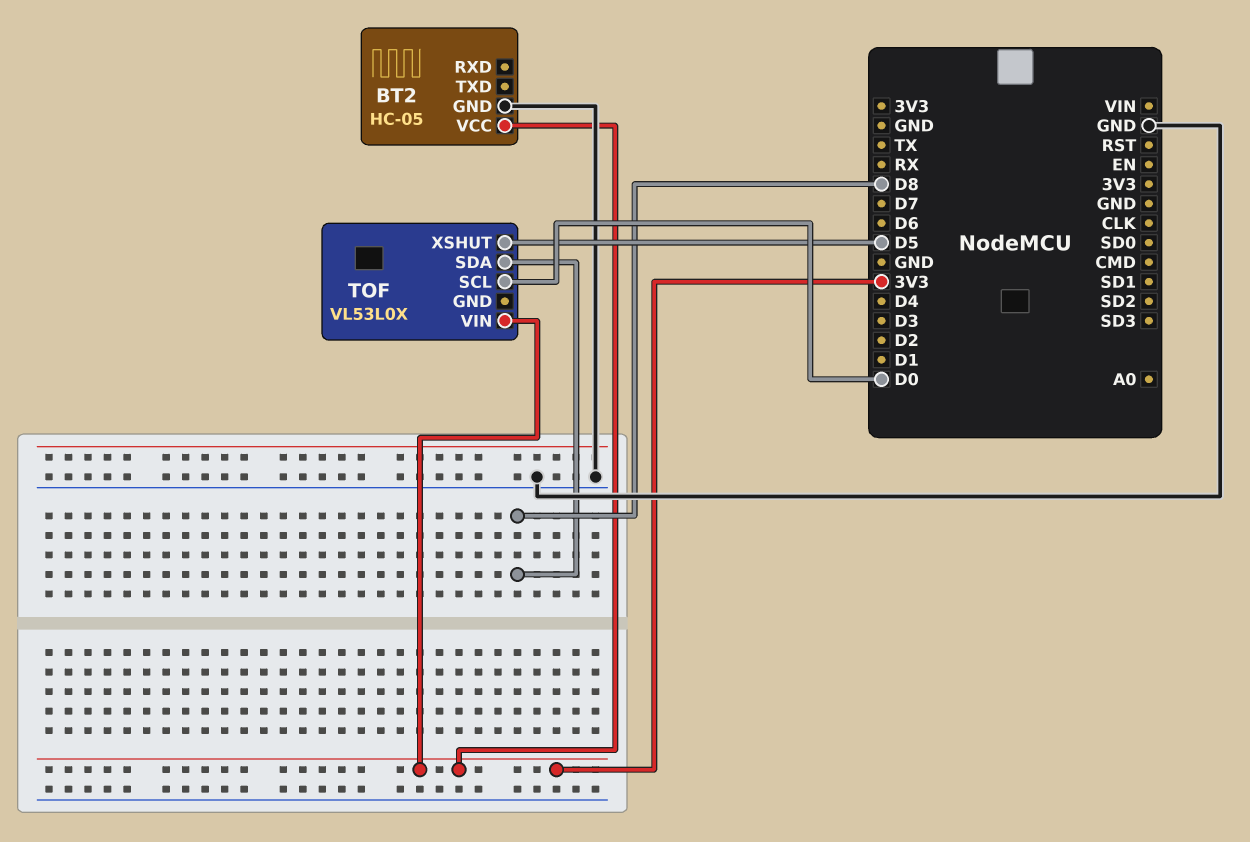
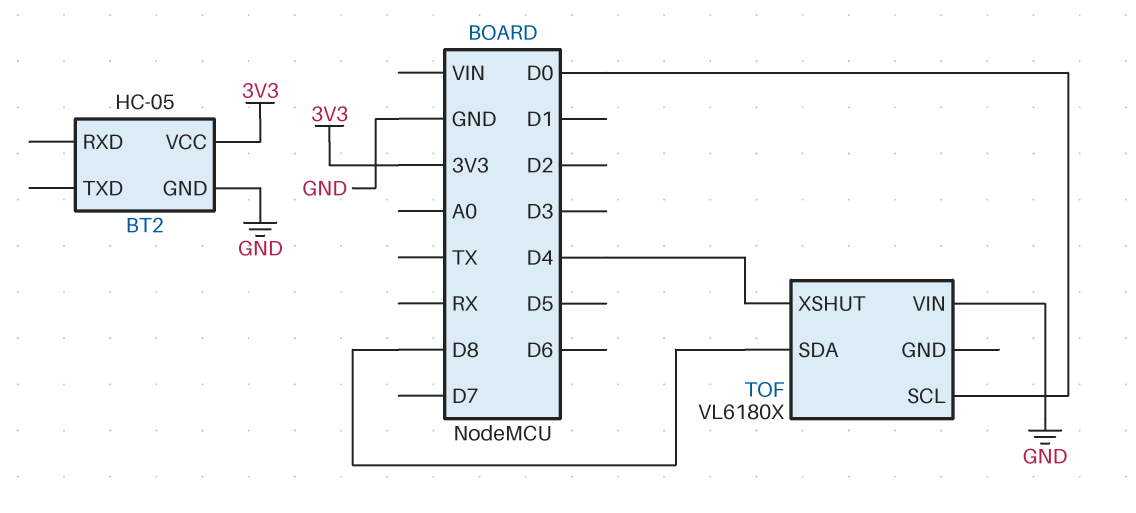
TOF: VL53L0X -> VL6180X
TOF pin VIN: 3V3 -> GND
TOF pin XSHUT: D5 -> D4

